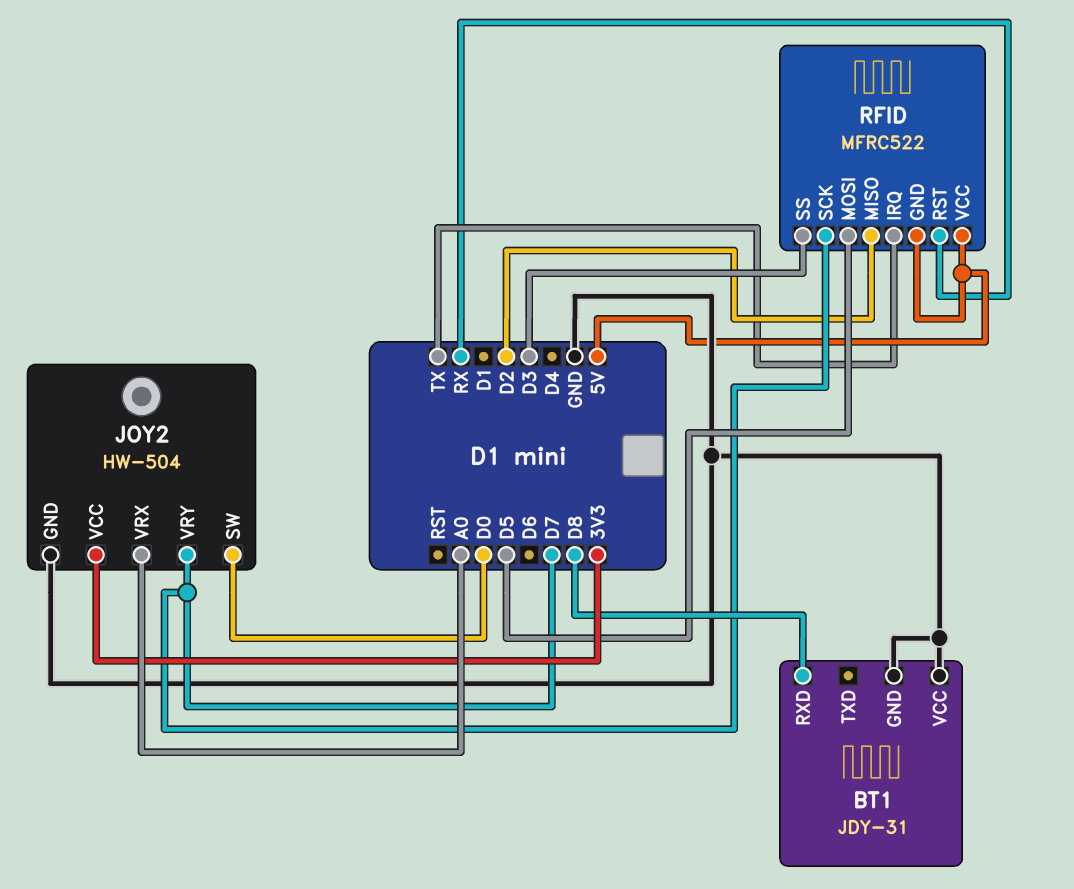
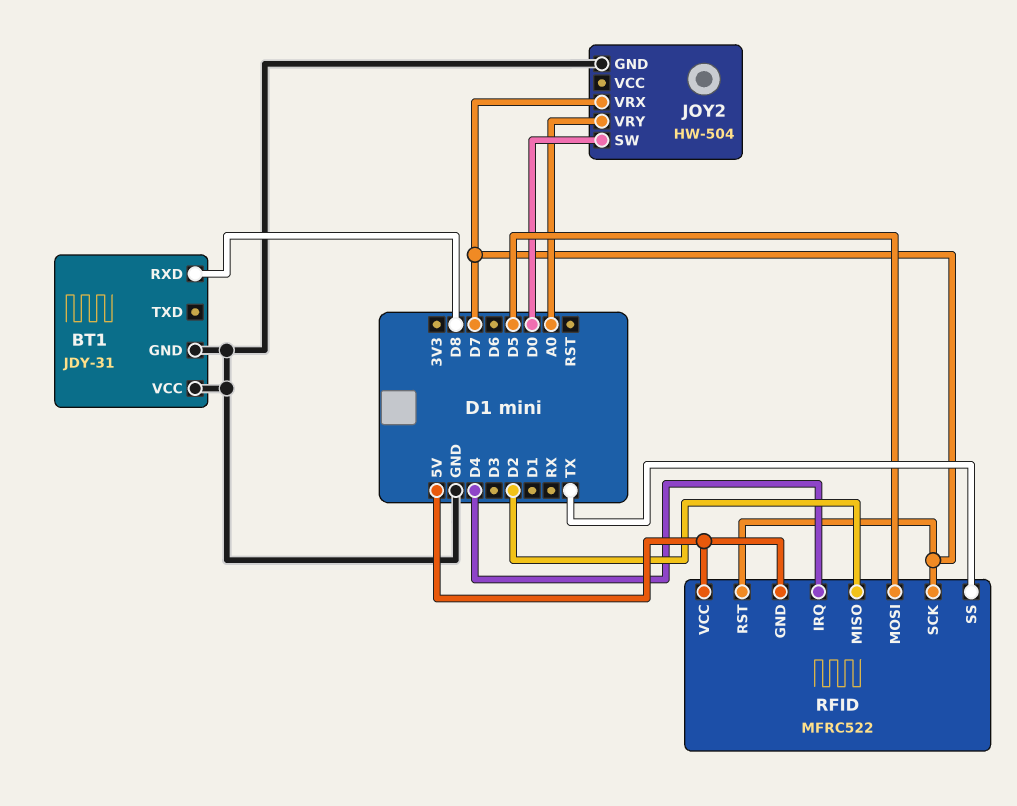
JOY2 pin VCC: 3V3 -> none
JOY2 pin VRX: A0 -> D7
JOY2 pin VRY: D7 -> A0
RFID pin IRQ: TX -> D4
RFID pin RST: RX -> D7
RFID pin SS: D3 -> TX

